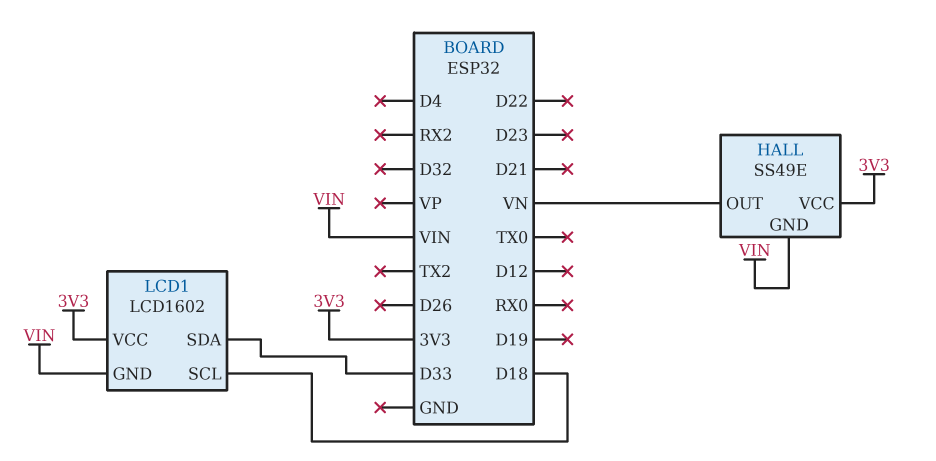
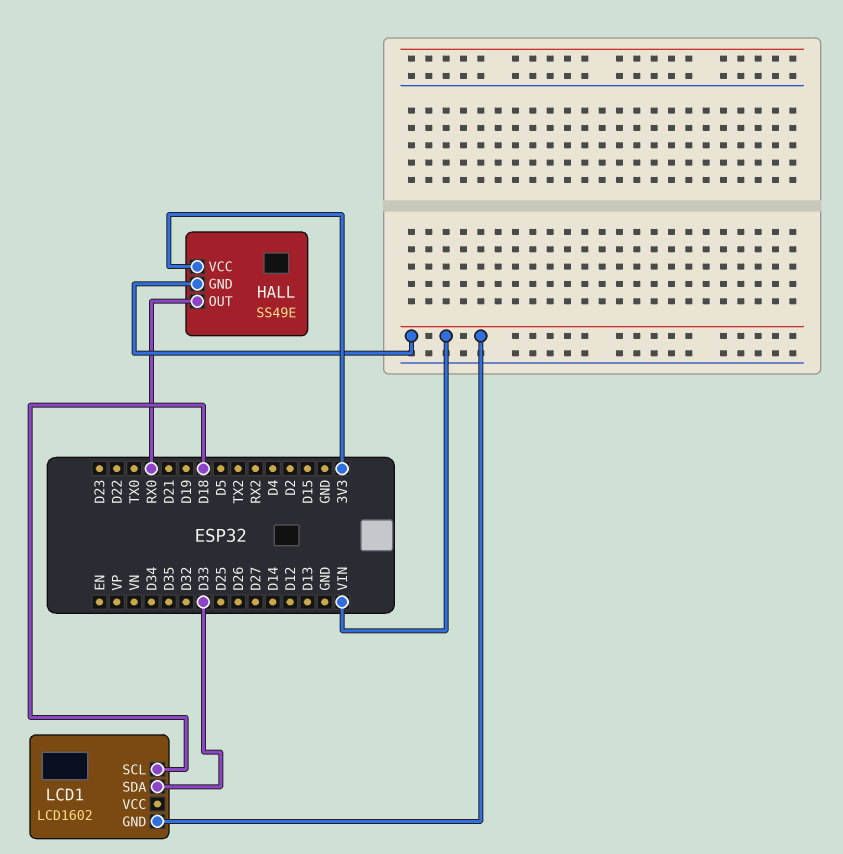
HALL pin OUT: VN -> RX0
LCD1 pin VCC: 3V3 -> none

